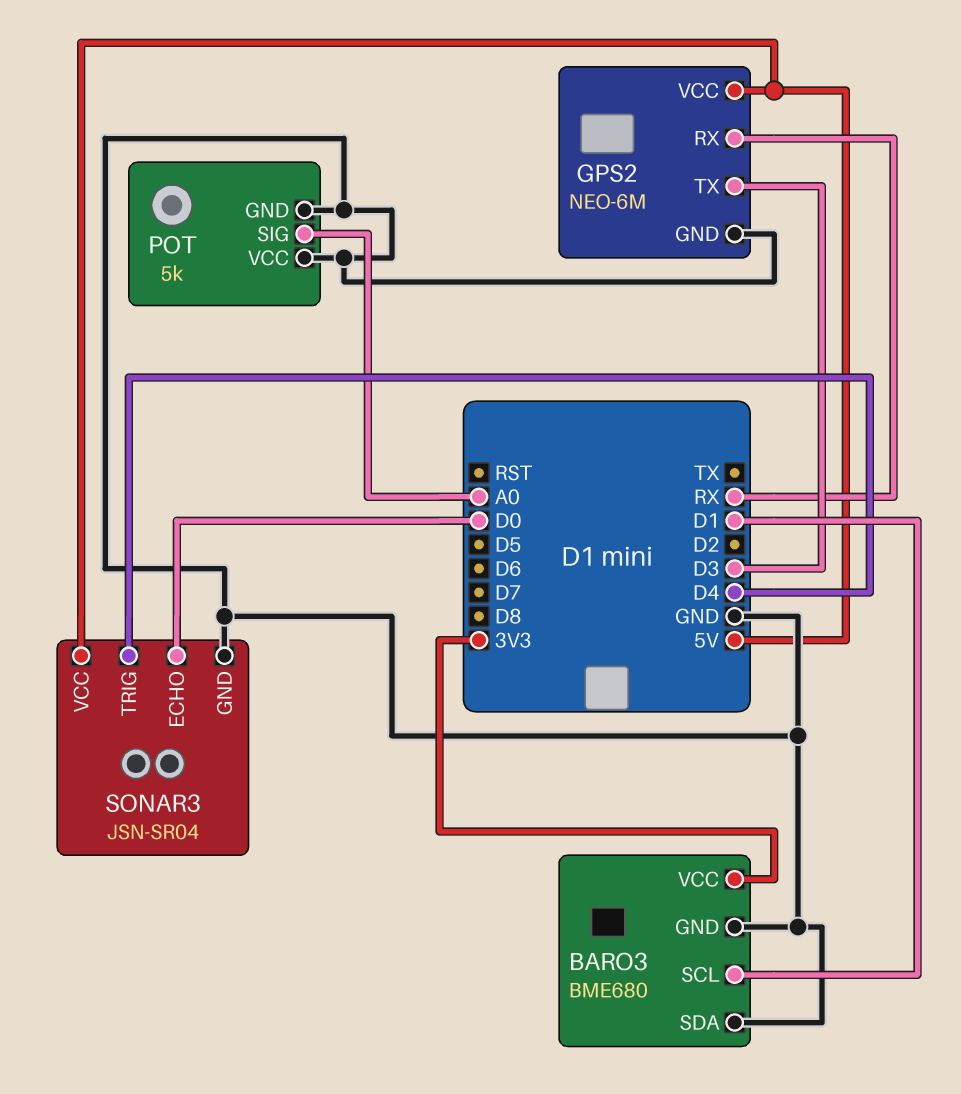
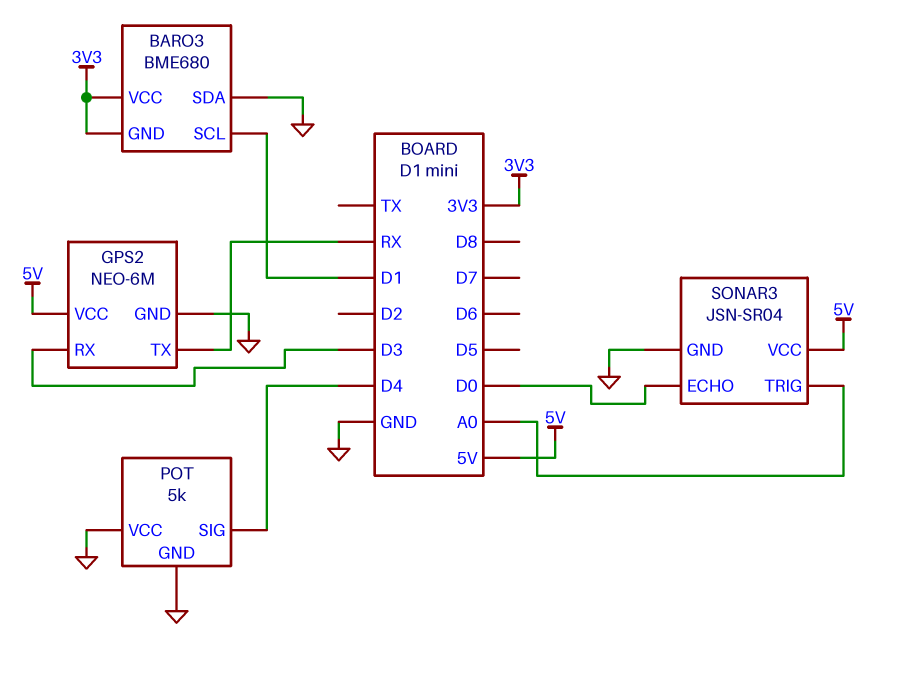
BARO3 pin GND: GND -> 3V3
GPS2 pin RX: RX -> D3
GPS2 pin TX: D3 -> RX
POT pin SIG: A0 -> D4
SONAR3 pin TRIG: D4 -> A0

